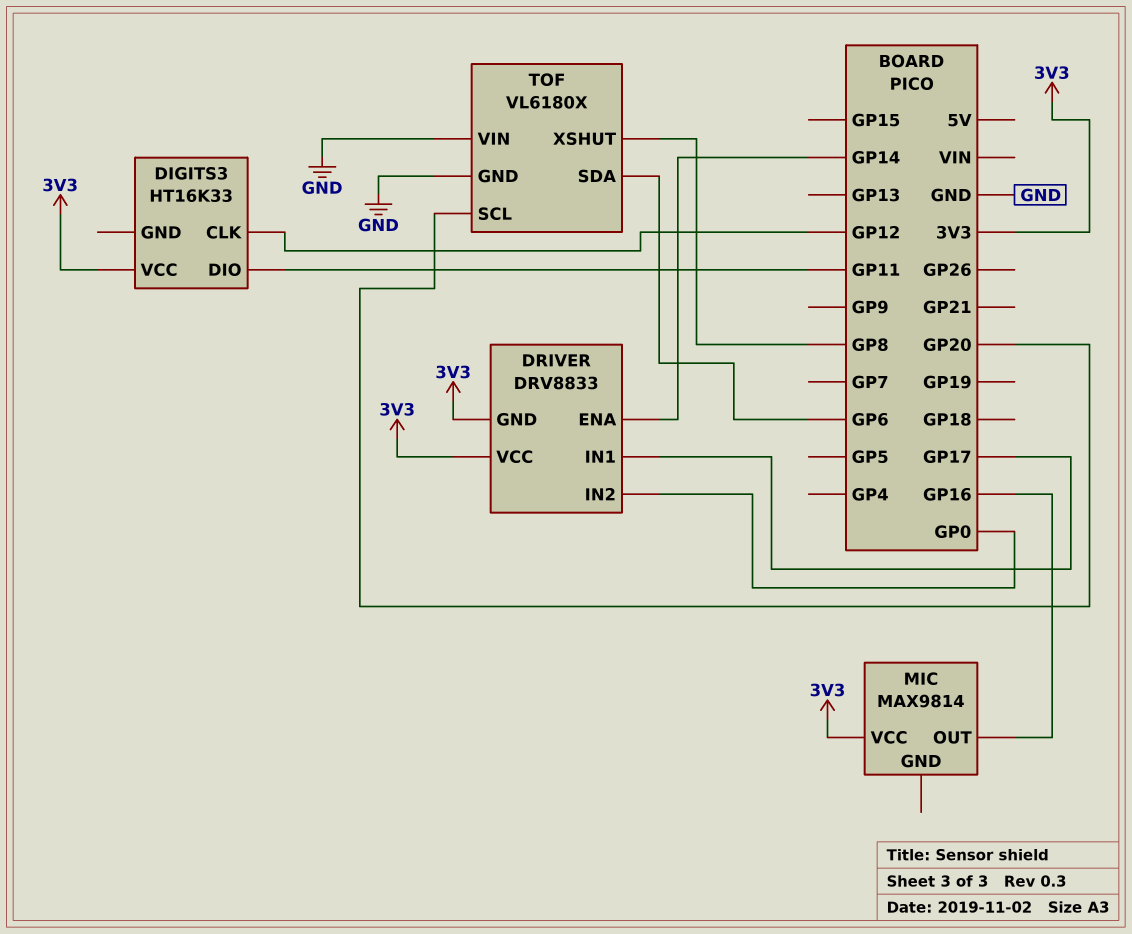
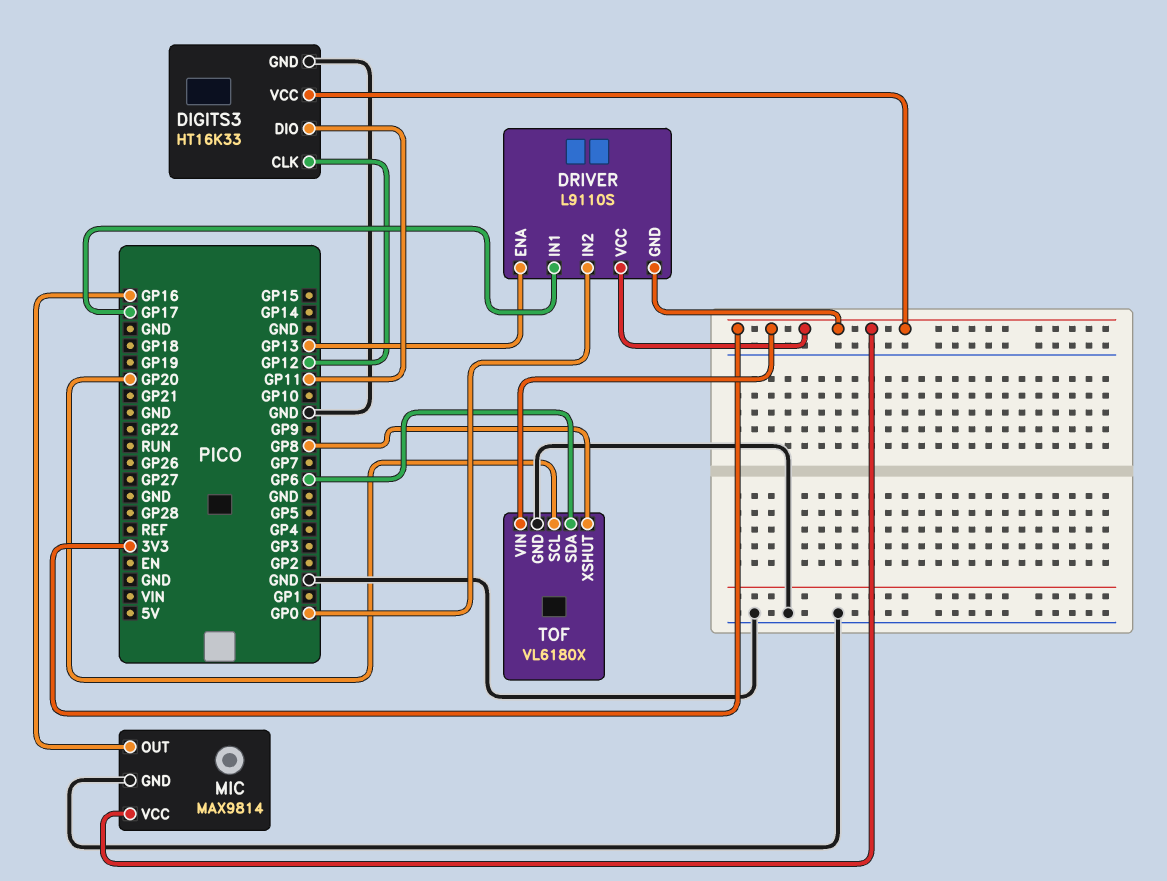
DIGITS3 pin GND: none -> GND
DRIVER: DRV8833 -> L9110S
DRIVER pin ENA: GP14 -> GP13
MIC pin GND: none -> GND
TOF pin VIN: GND -> 3V3

